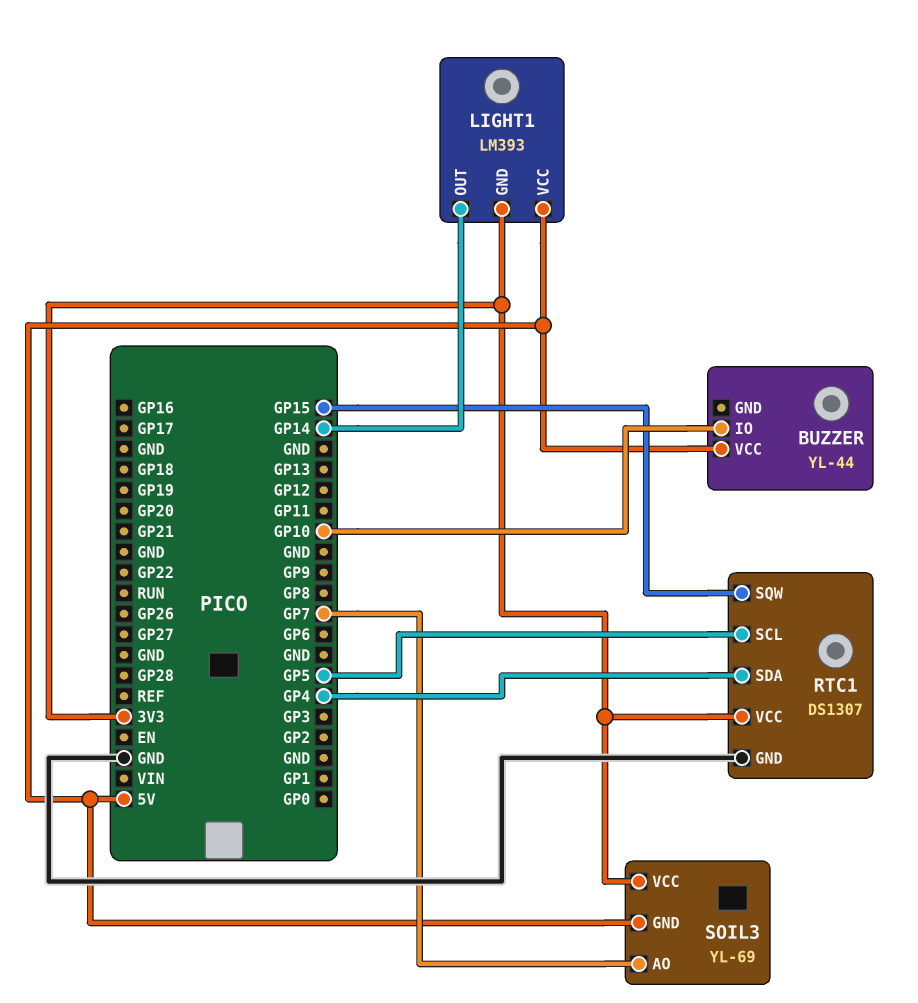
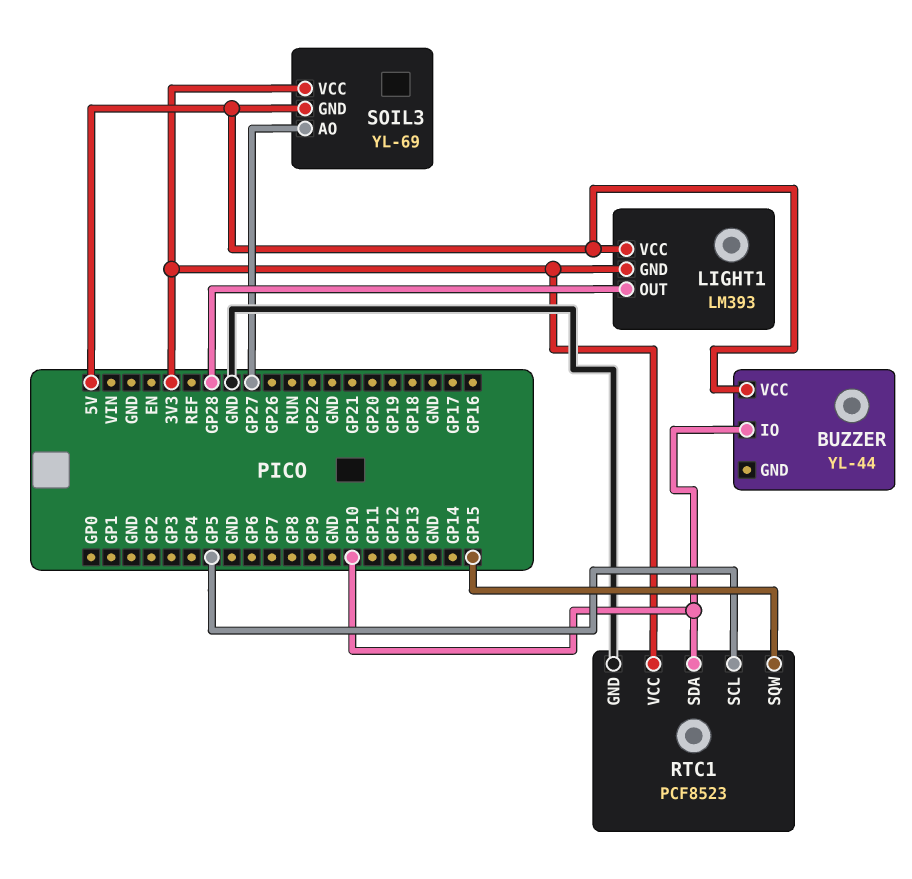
LIGHT1 pin OUT: GP14 -> GP28
RTC1: DS1307 -> PCF8523
RTC1 pin SDA: GP4 -> GP10
SOIL3 pin AO: GP7 -> GP27

